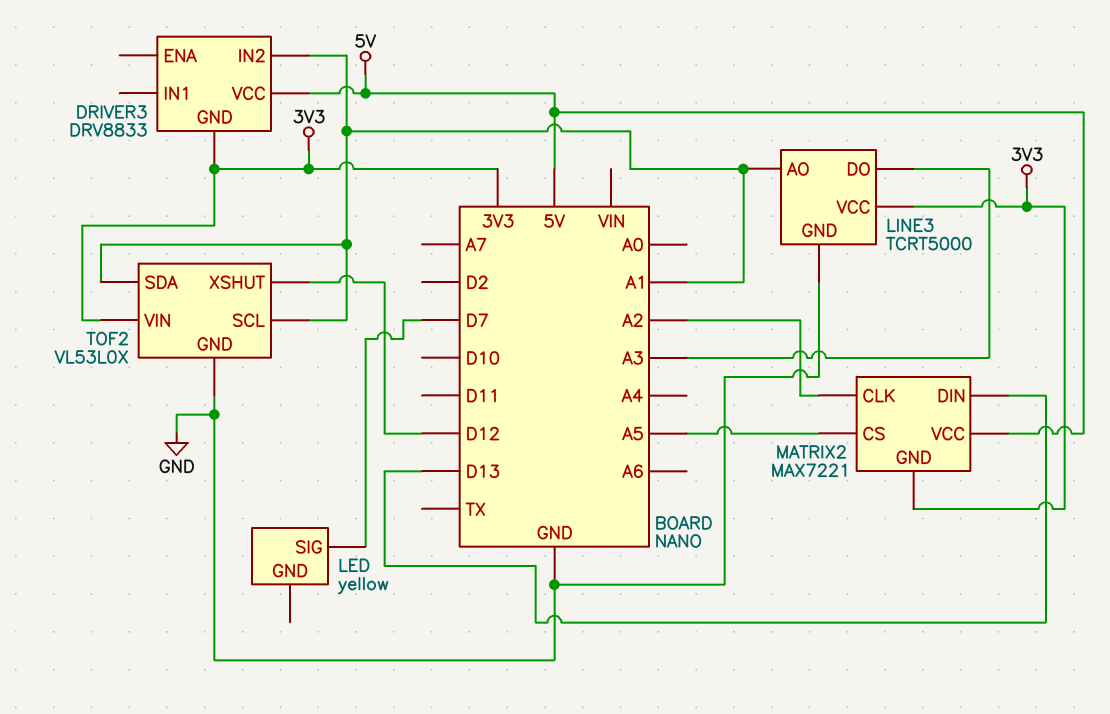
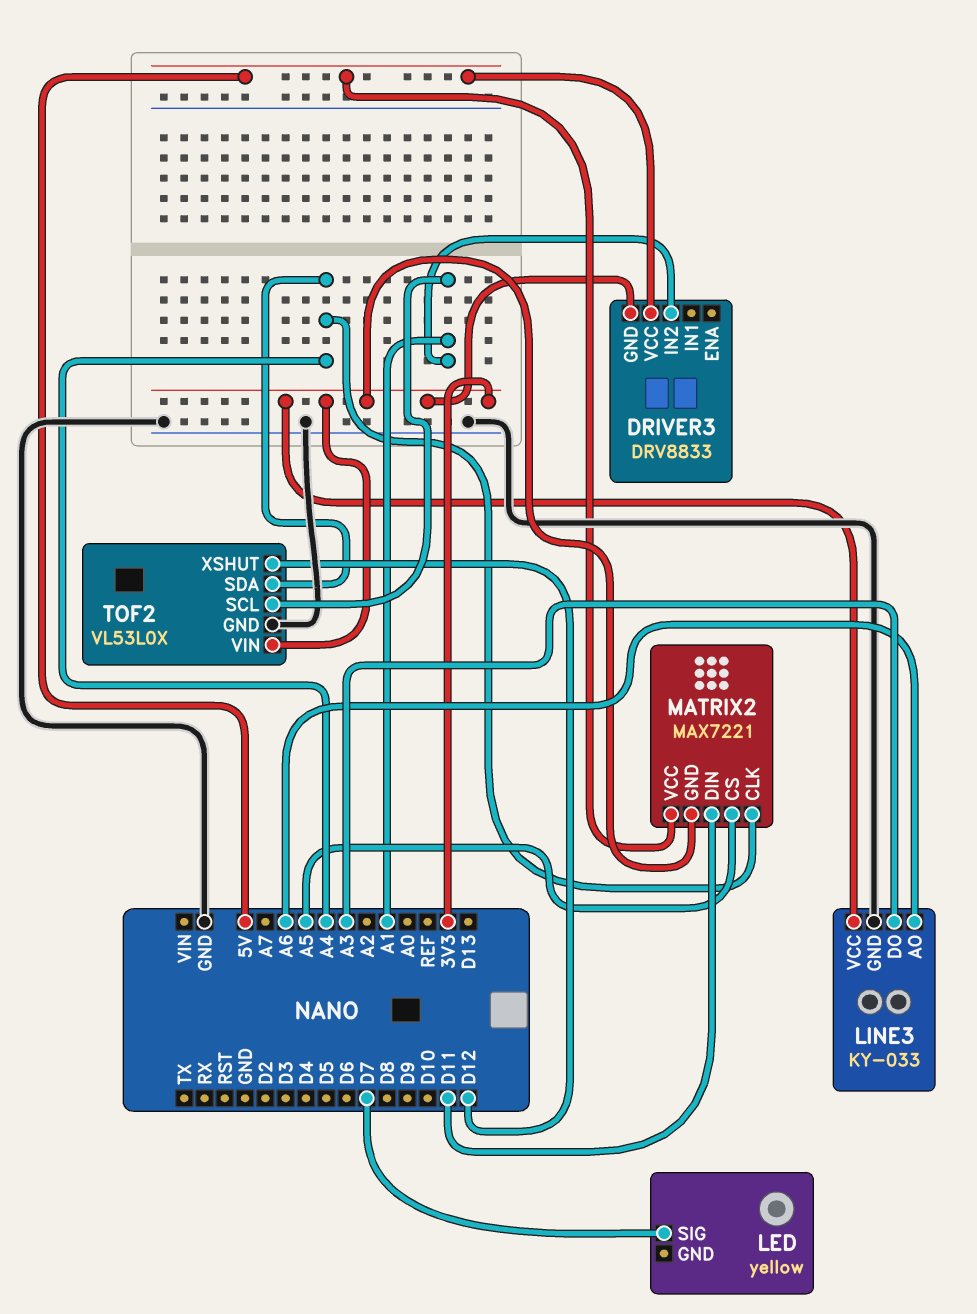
LINE3: TCRT5000 -> KY-033
LINE3 pin AO: A1 -> A6
MATRIX2 pin CLK: A2 -> A4
MATRIX2 pin DIN: D13 -> D11
TOF2 pin SDA: A1 -> A4

